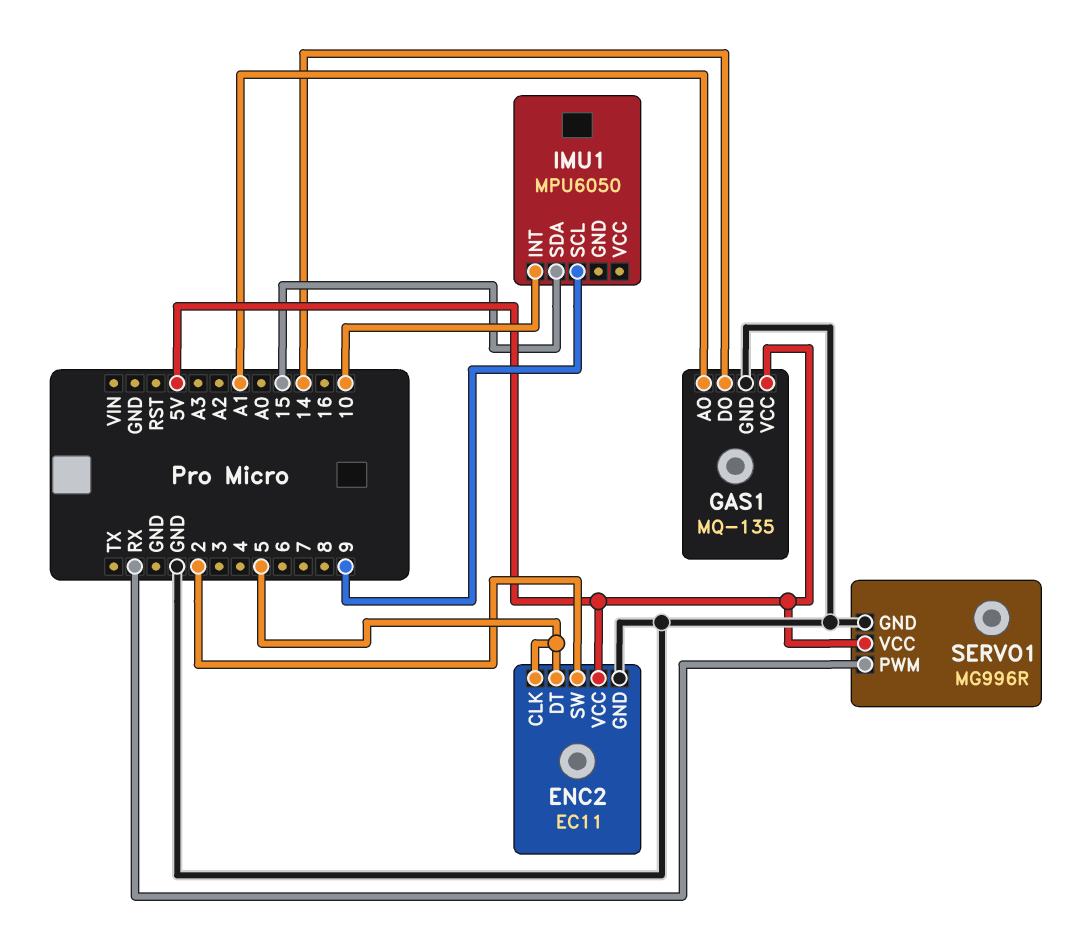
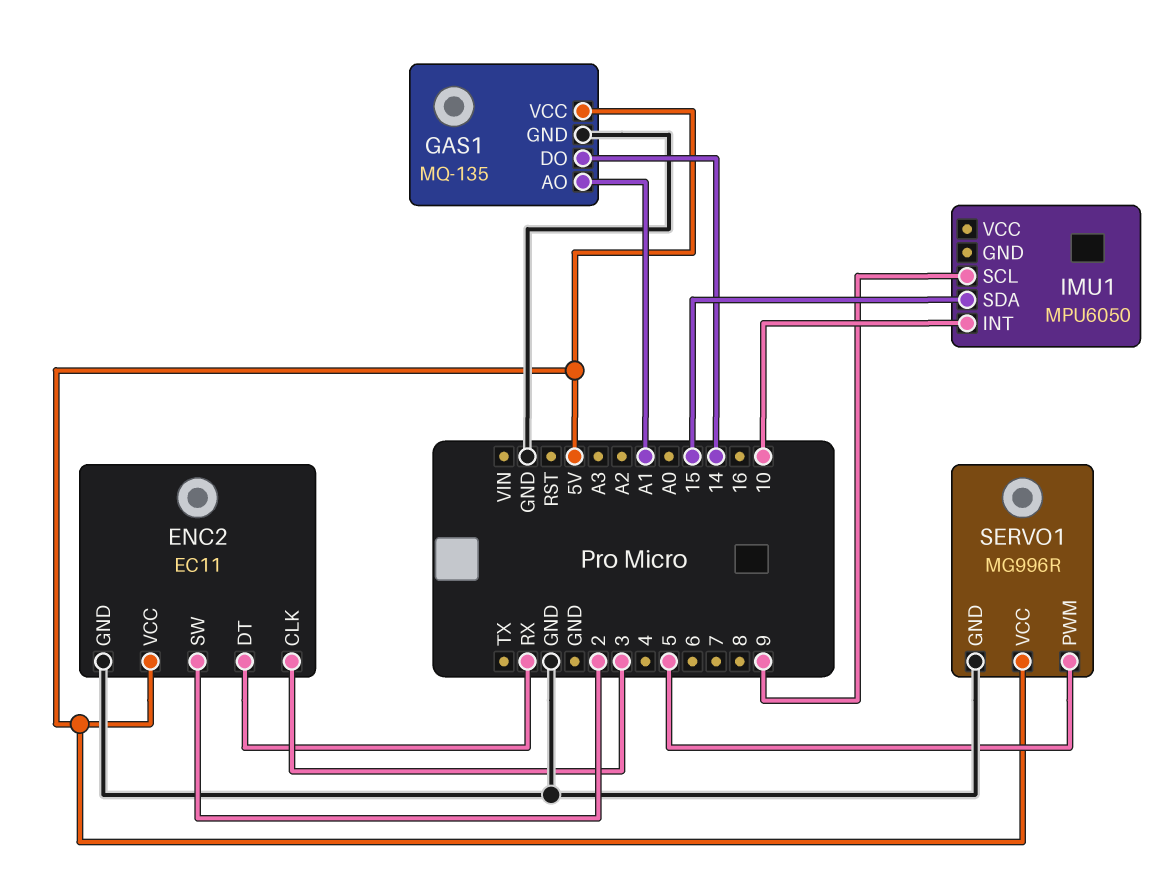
ENC2 pin CLK: 5 -> 3
ENC2 pin DT: 5 -> RX
SERVO1 pin PWM: RX -> 5

